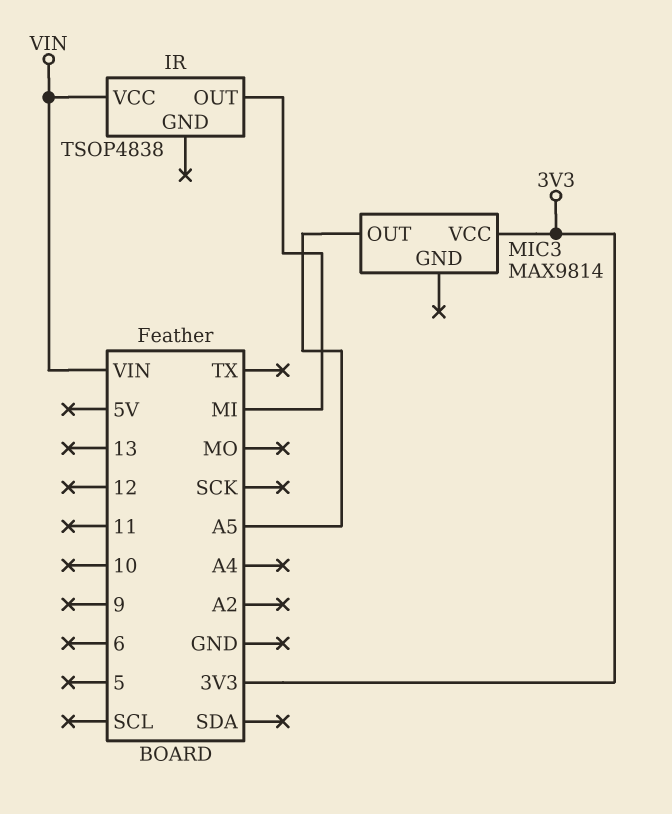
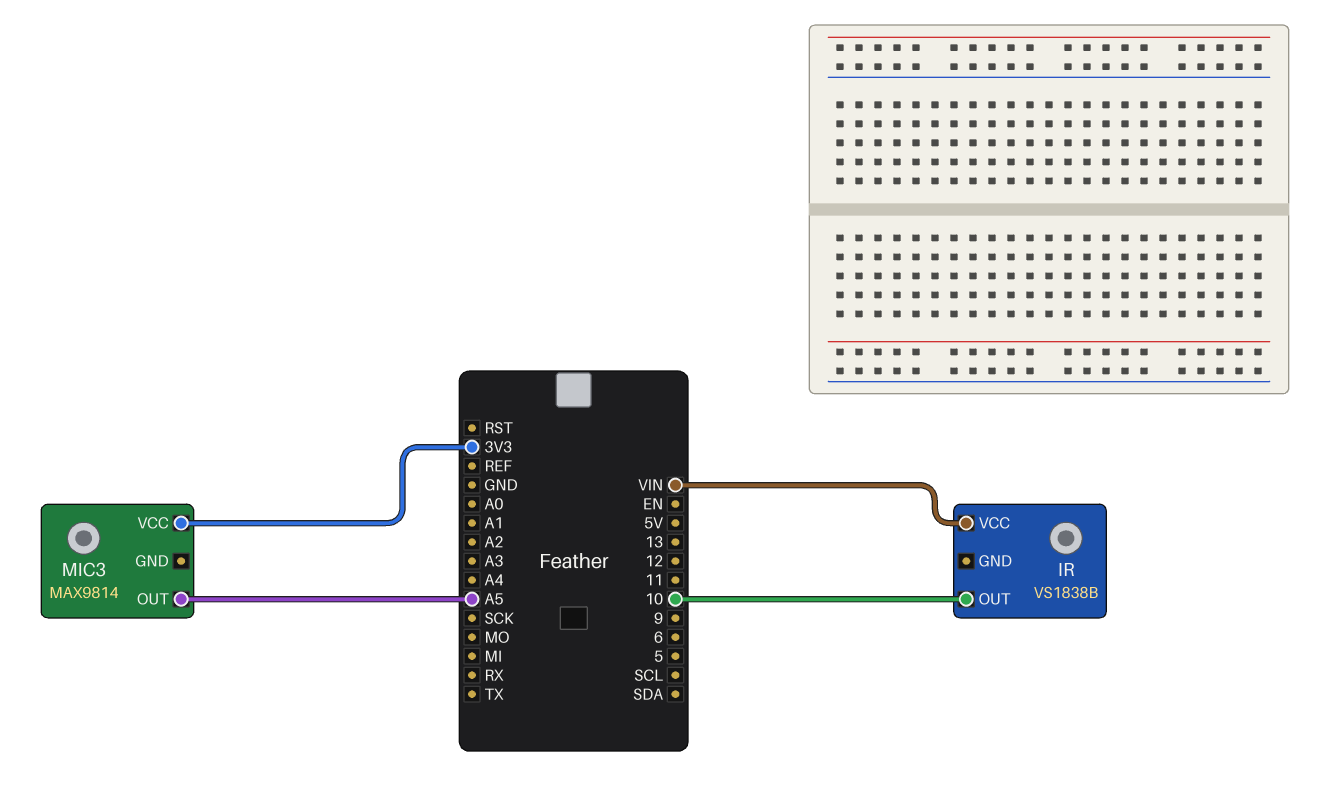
IR: TSOP4838 -> VS1838B
IR pin OUT: MI -> 10

